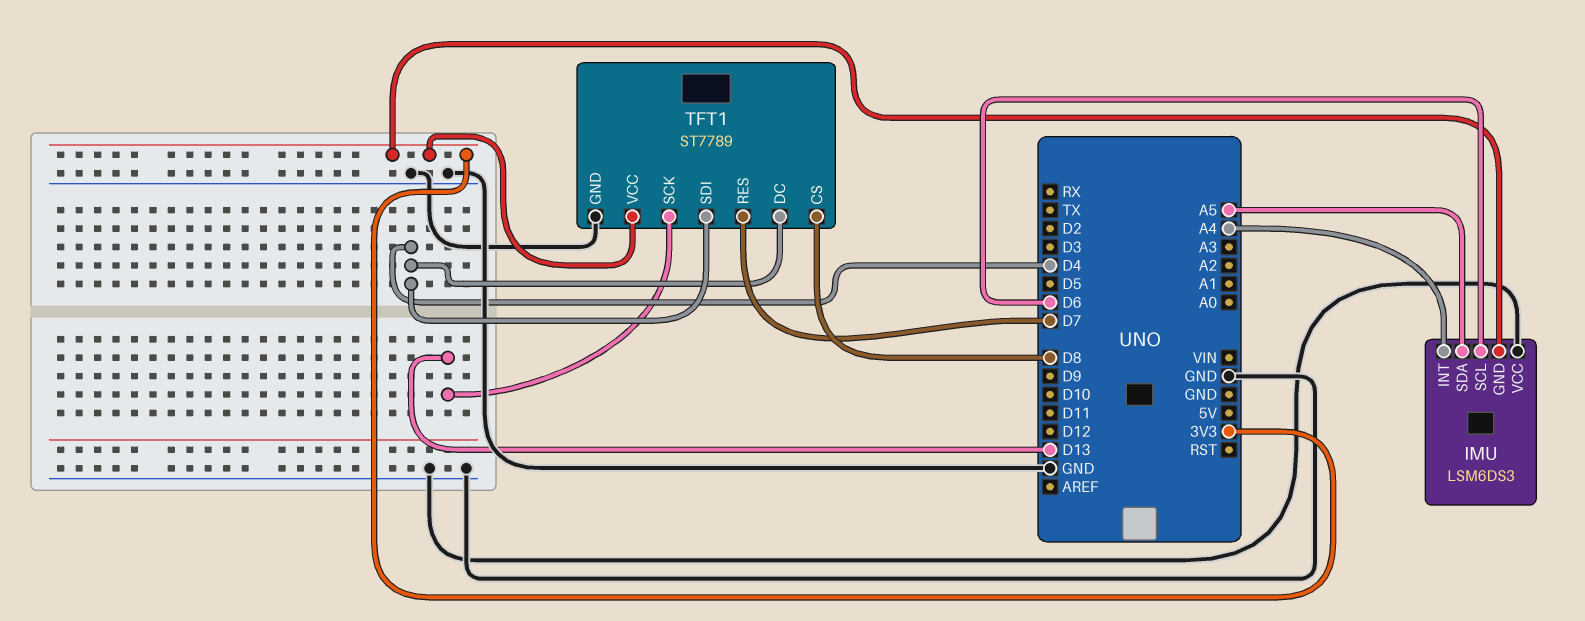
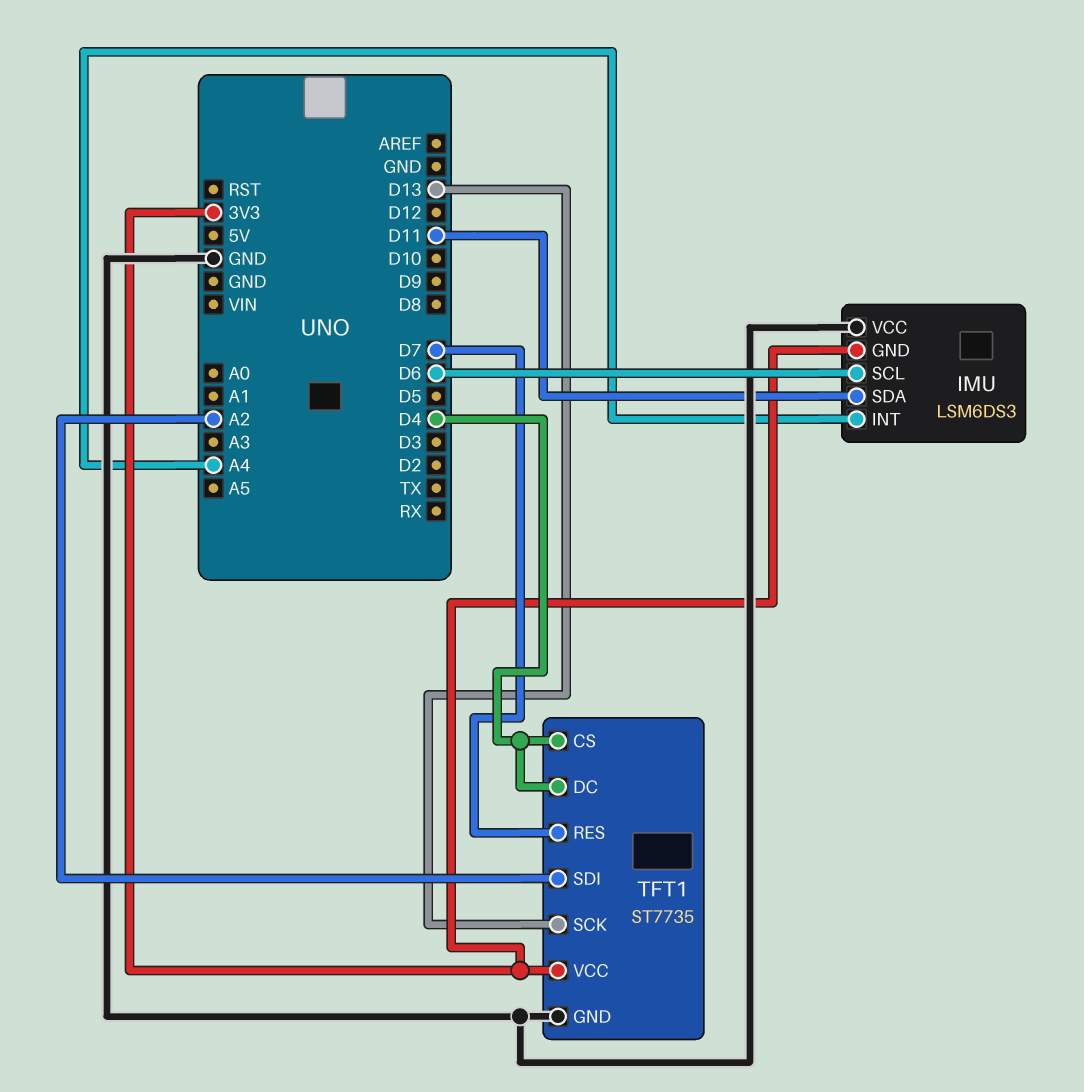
IMU pin SDA: A5 -> D11
TFT1: ST7789 -> ST7735
TFT1 pin CS: D8 -> D4
TFT1 pin SDI: D4 -> A2

